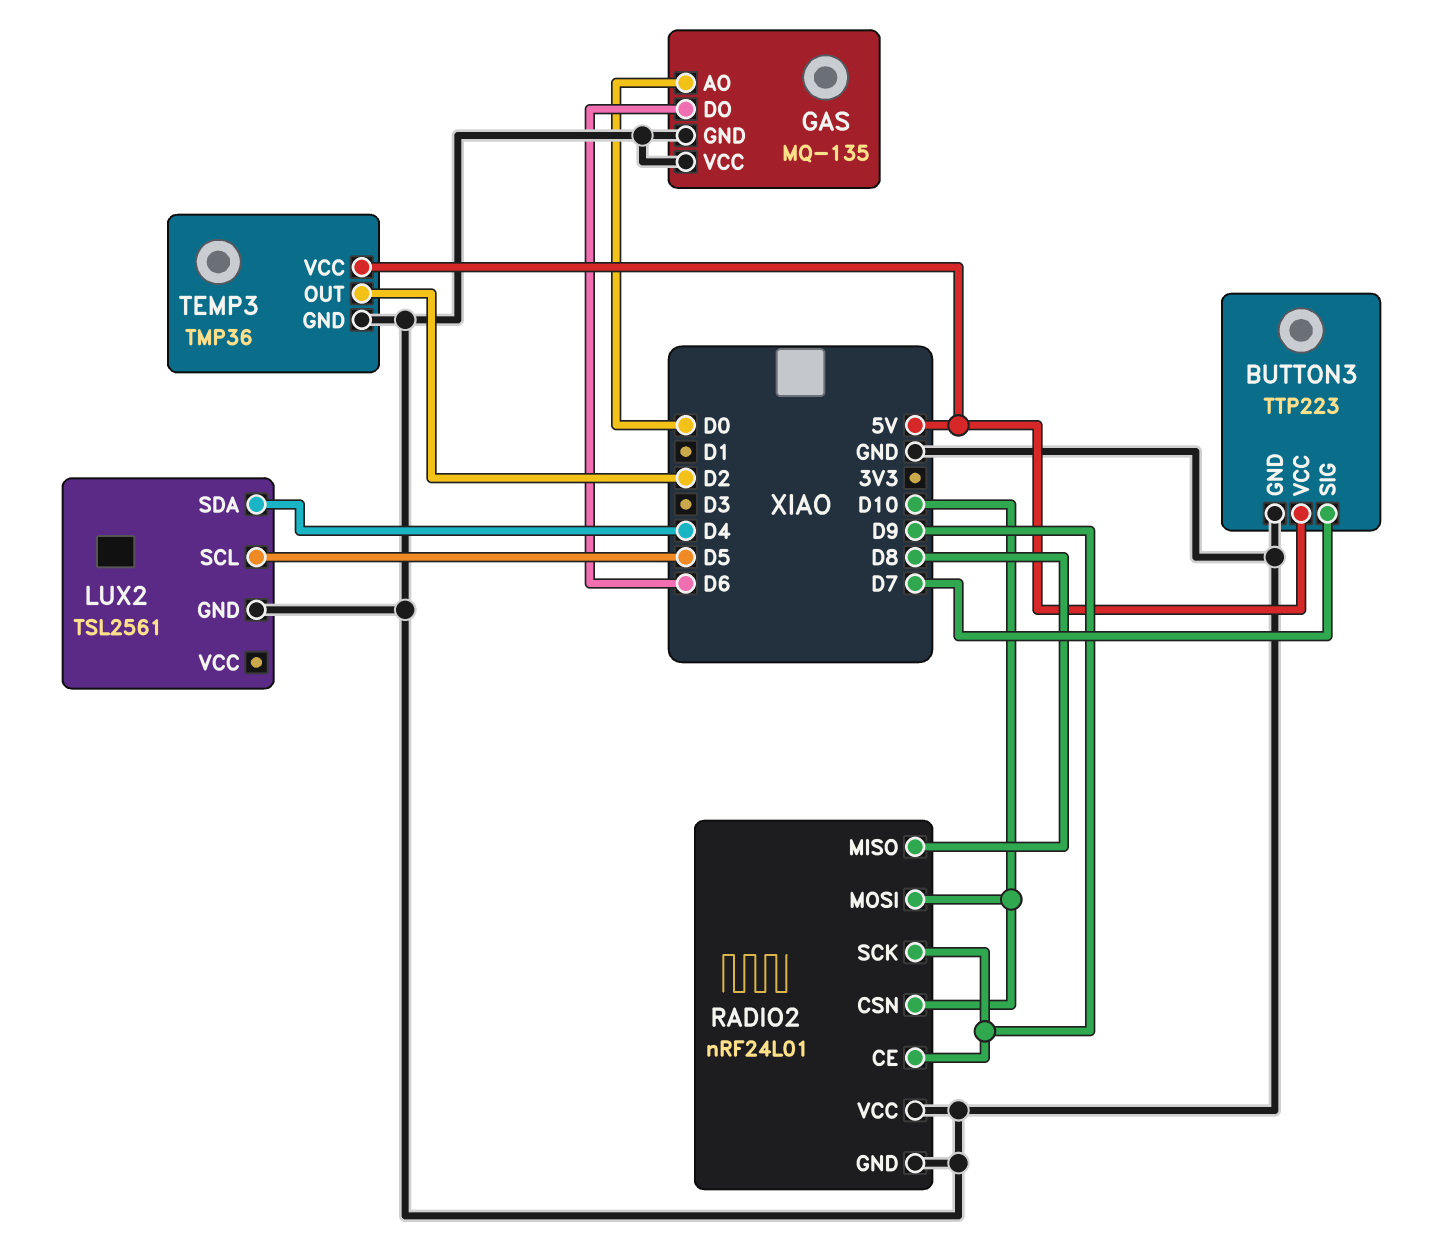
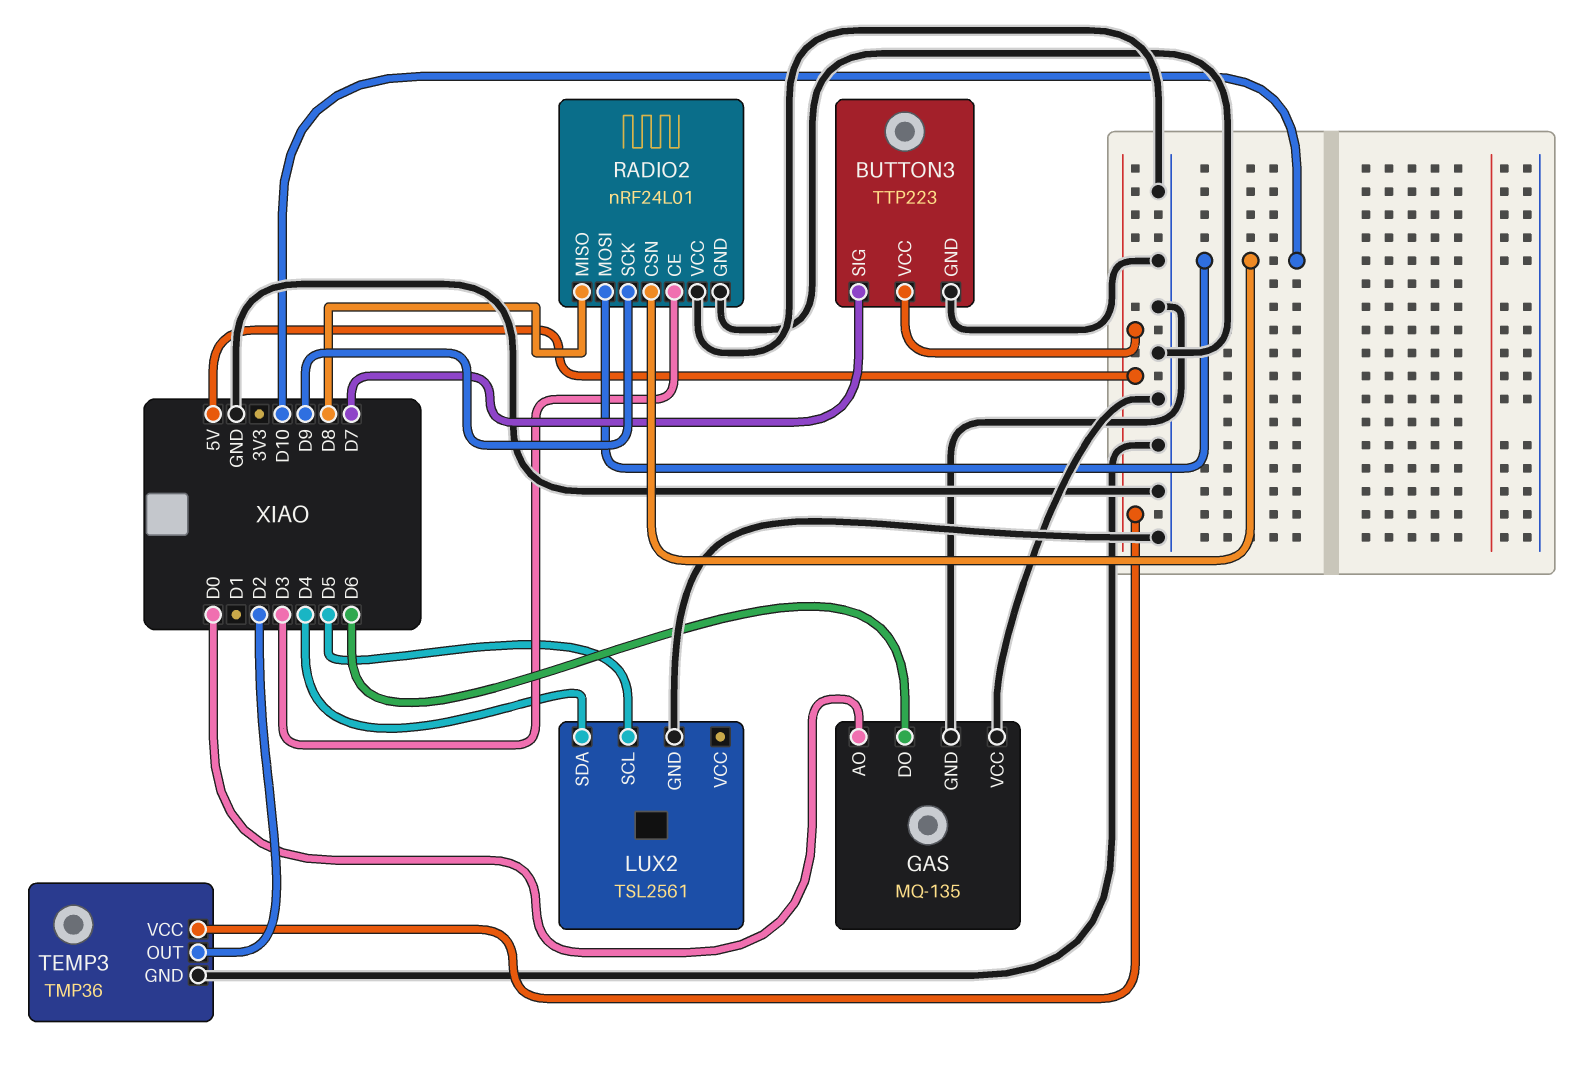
RADIO2 pin CE: D9 -> D3

